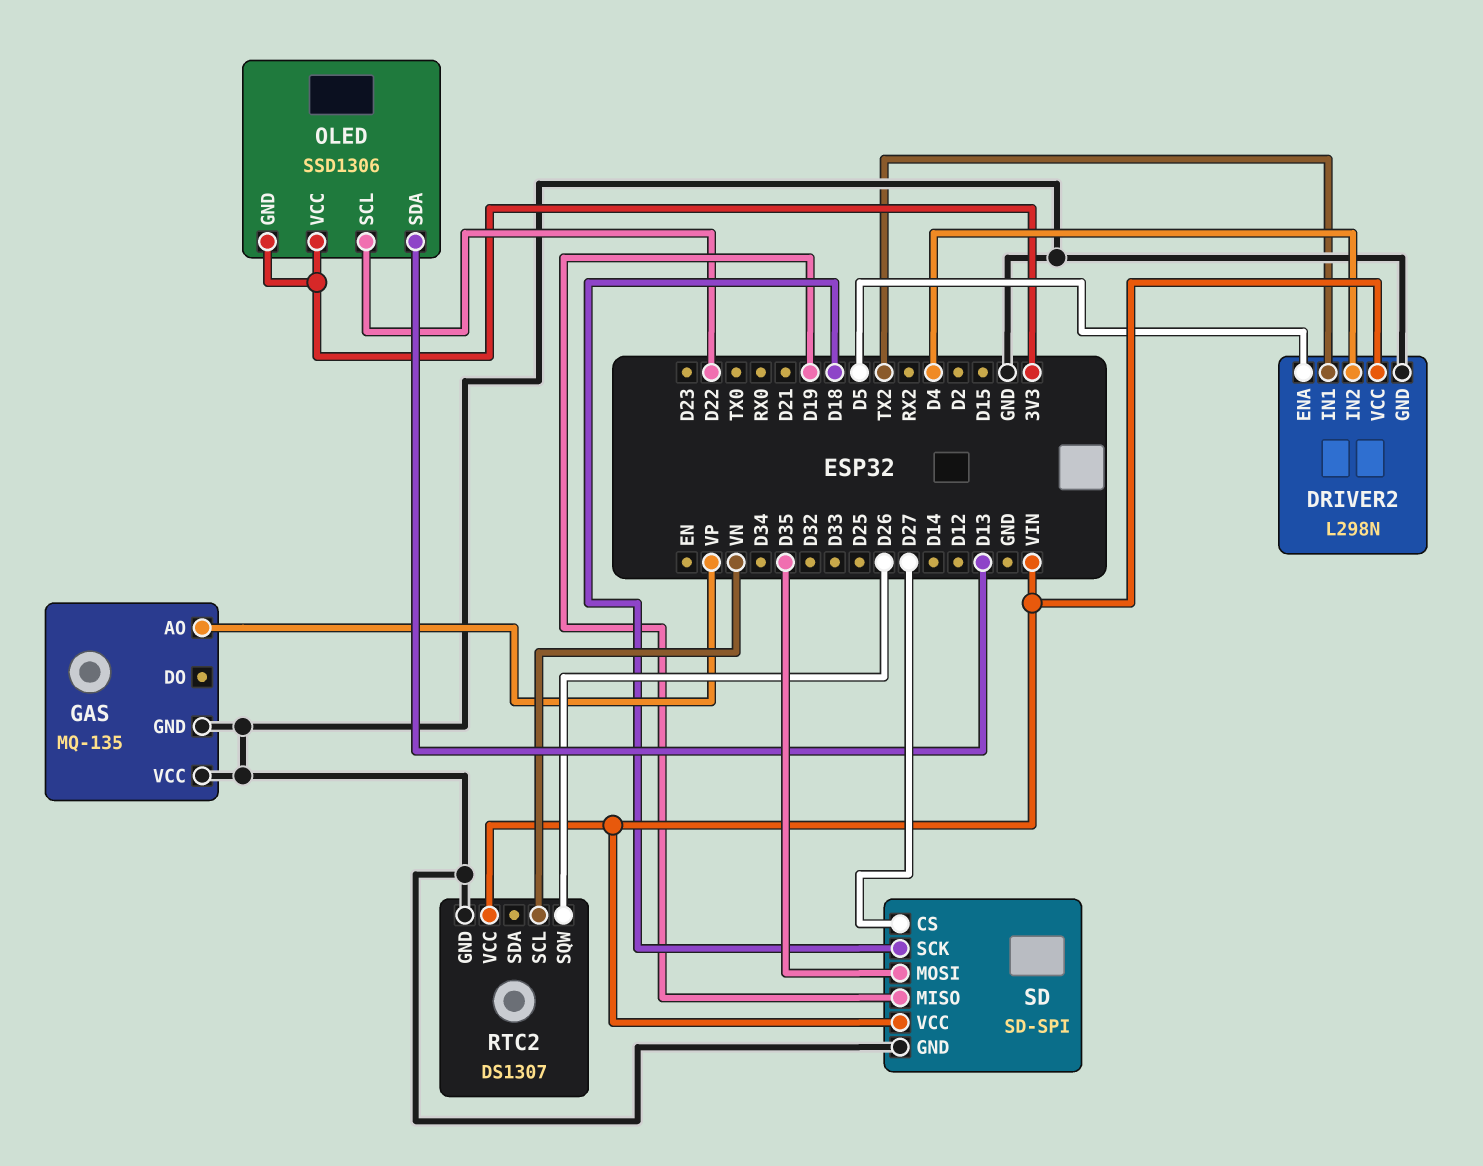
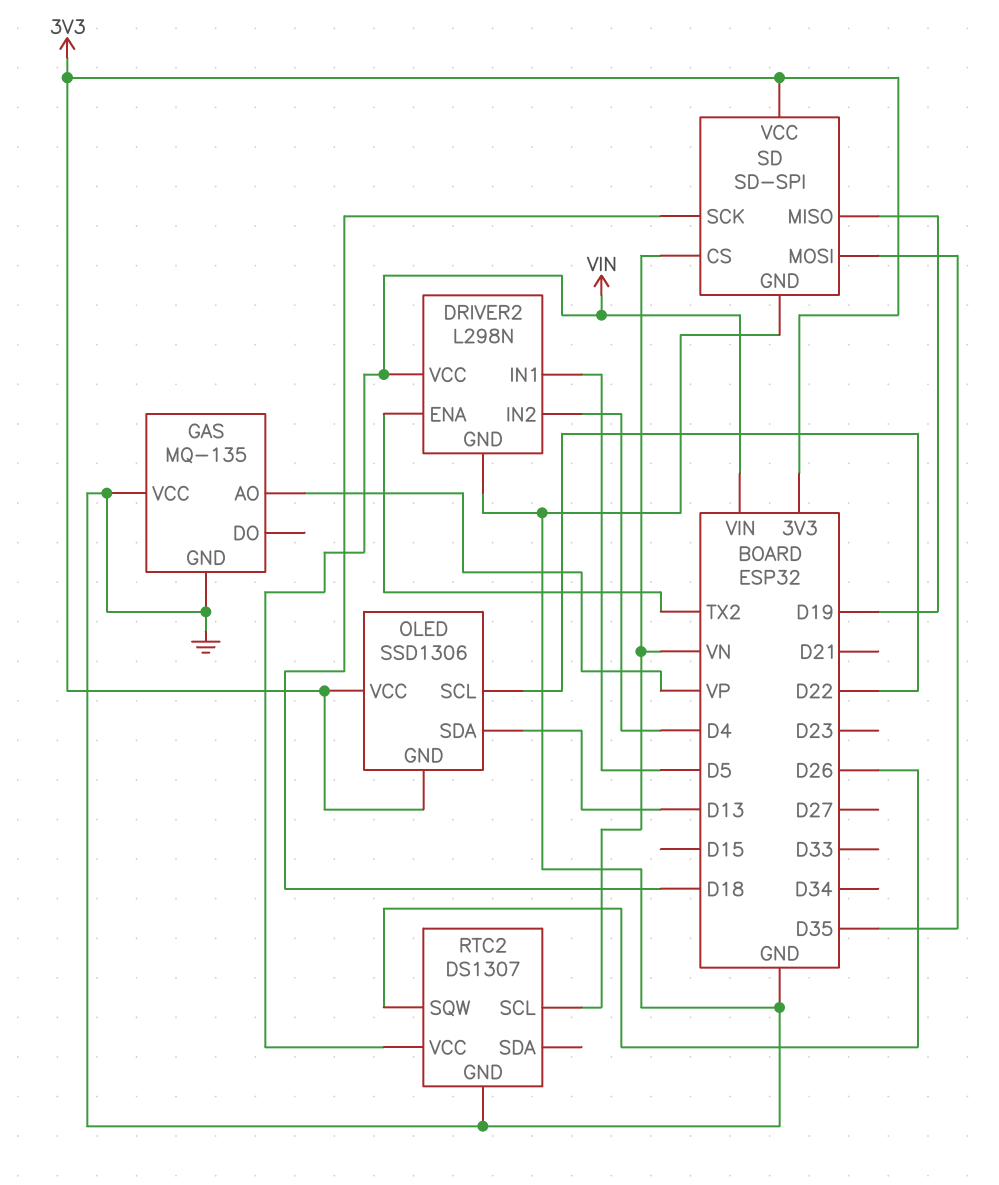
DRIVER2 pin ENA: D5 -> TX2
DRIVER2 pin IN1: TX2 -> D5
SD pin CS: D27 -> VN
SD pin VCC: VIN -> 3V3

